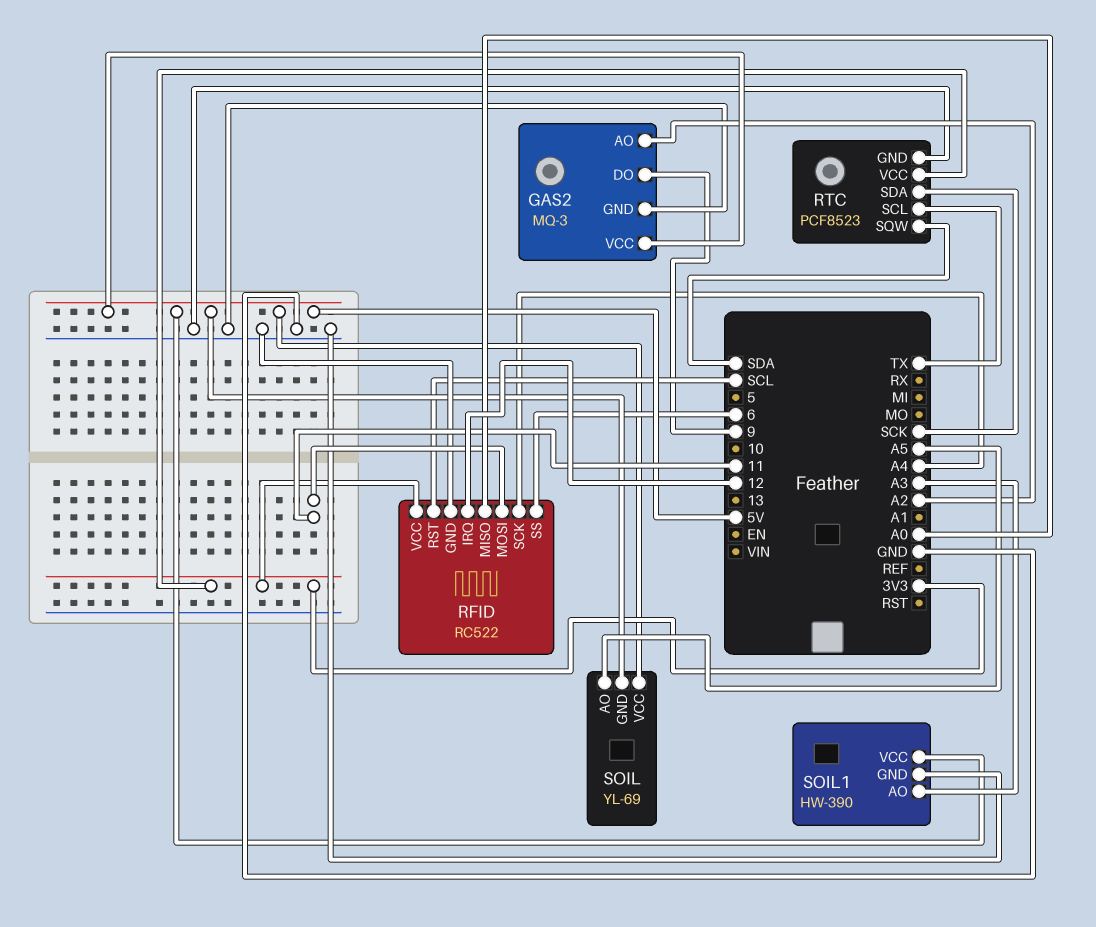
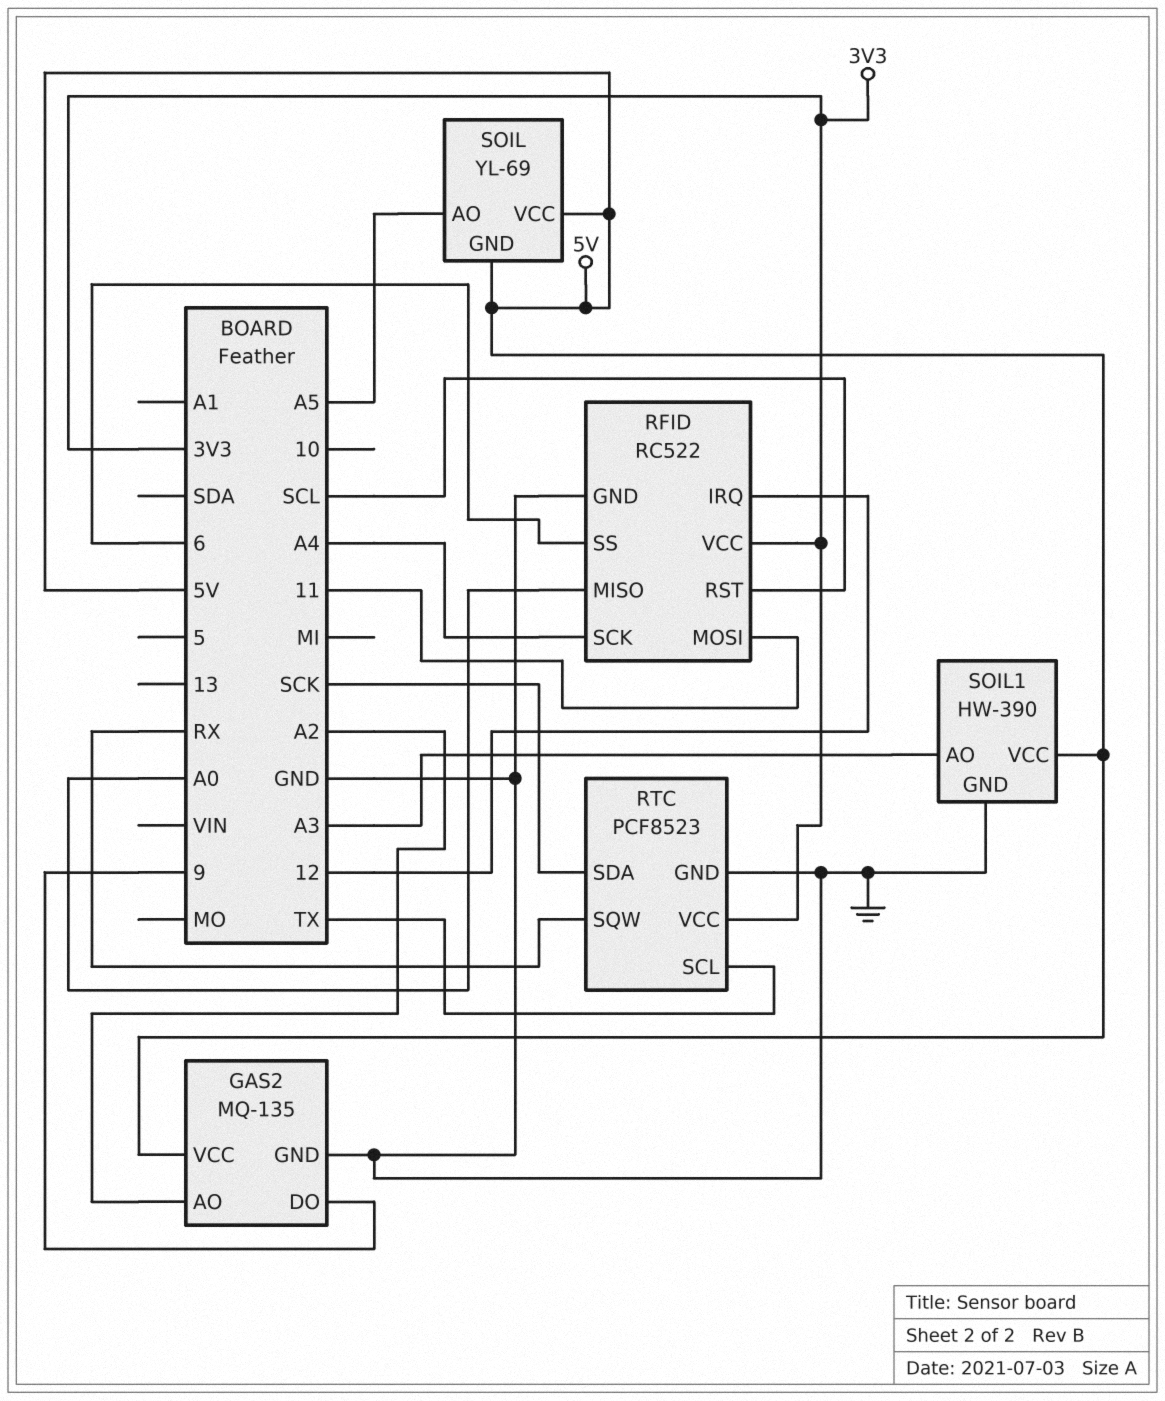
GAS2: MQ-3 -> MQ-135
RTC pin SQW: SDA -> RX

